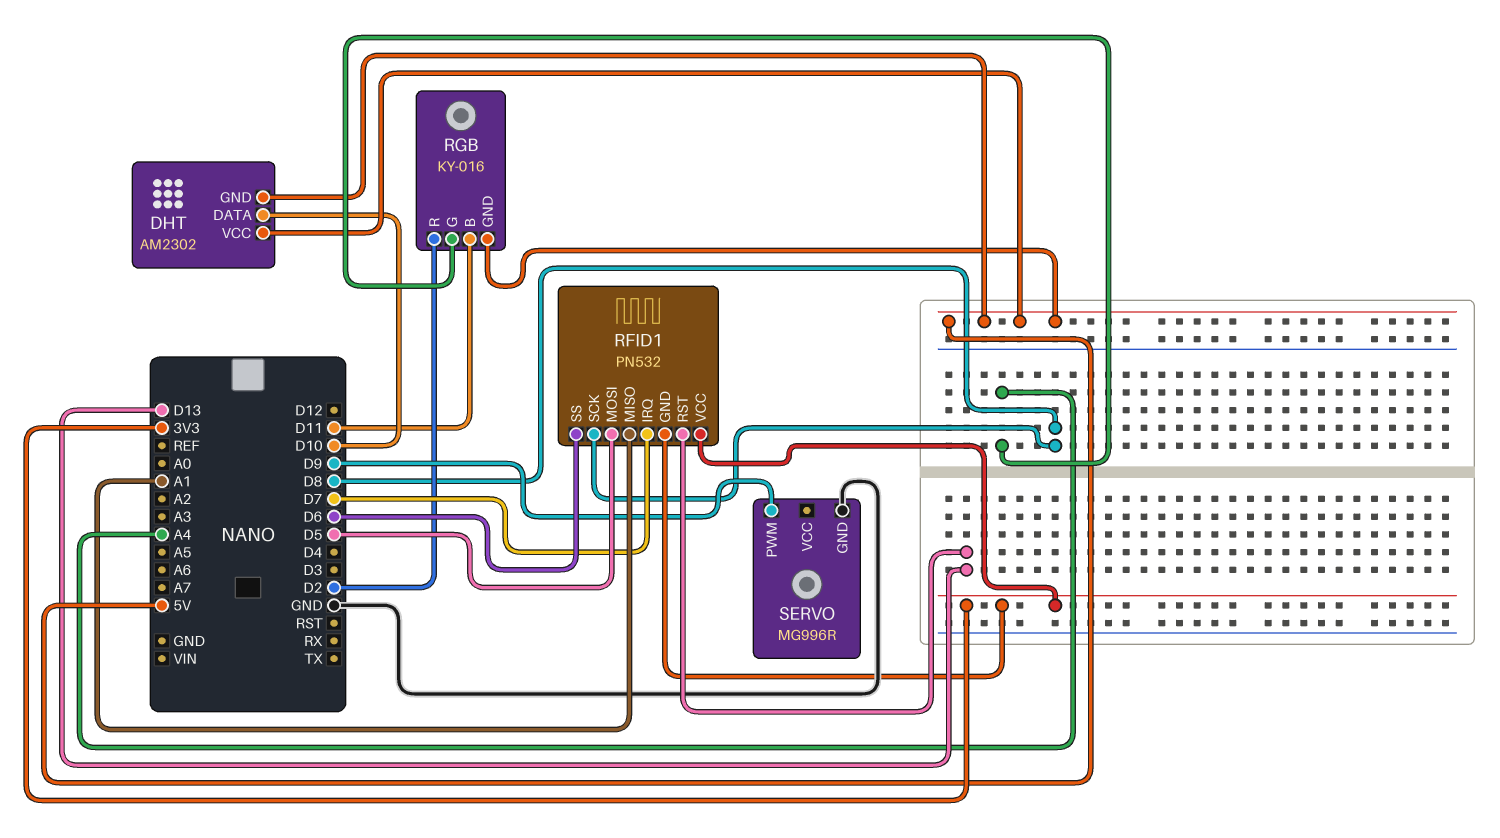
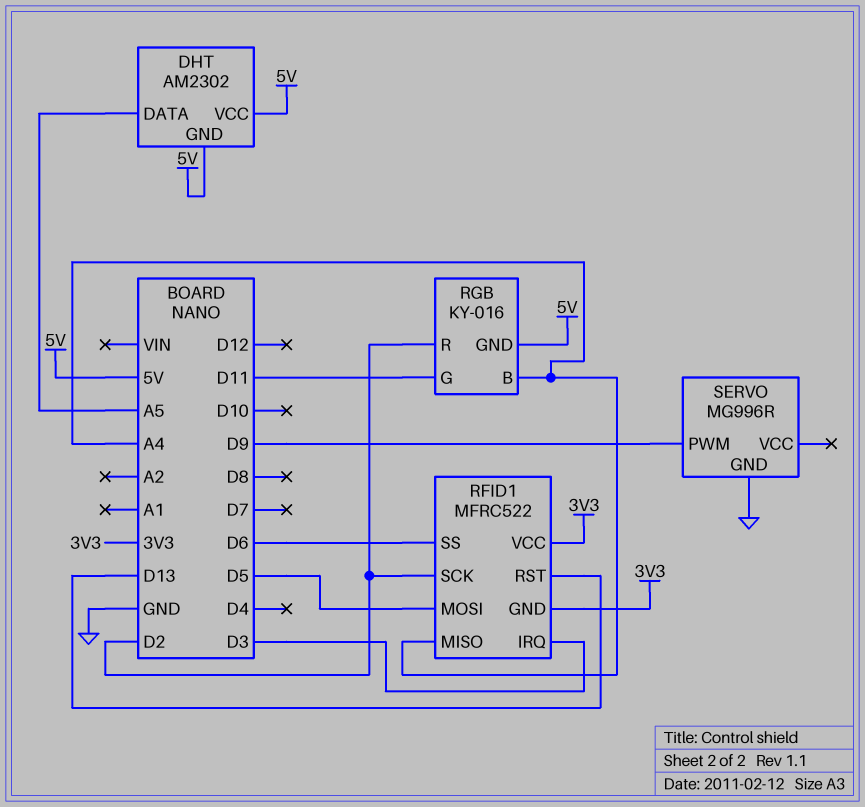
DHT pin DATA: D10 -> A5
RFID1: PN532 -> MFRC522
RFID1 pin IRQ: D7 -> D3
RFID1 pin MISO: A1 -> A4
RFID1 pin SCK: D8 -> D2
RGB pin B: D11 -> A4
RGB pin G: A4 -> D11

